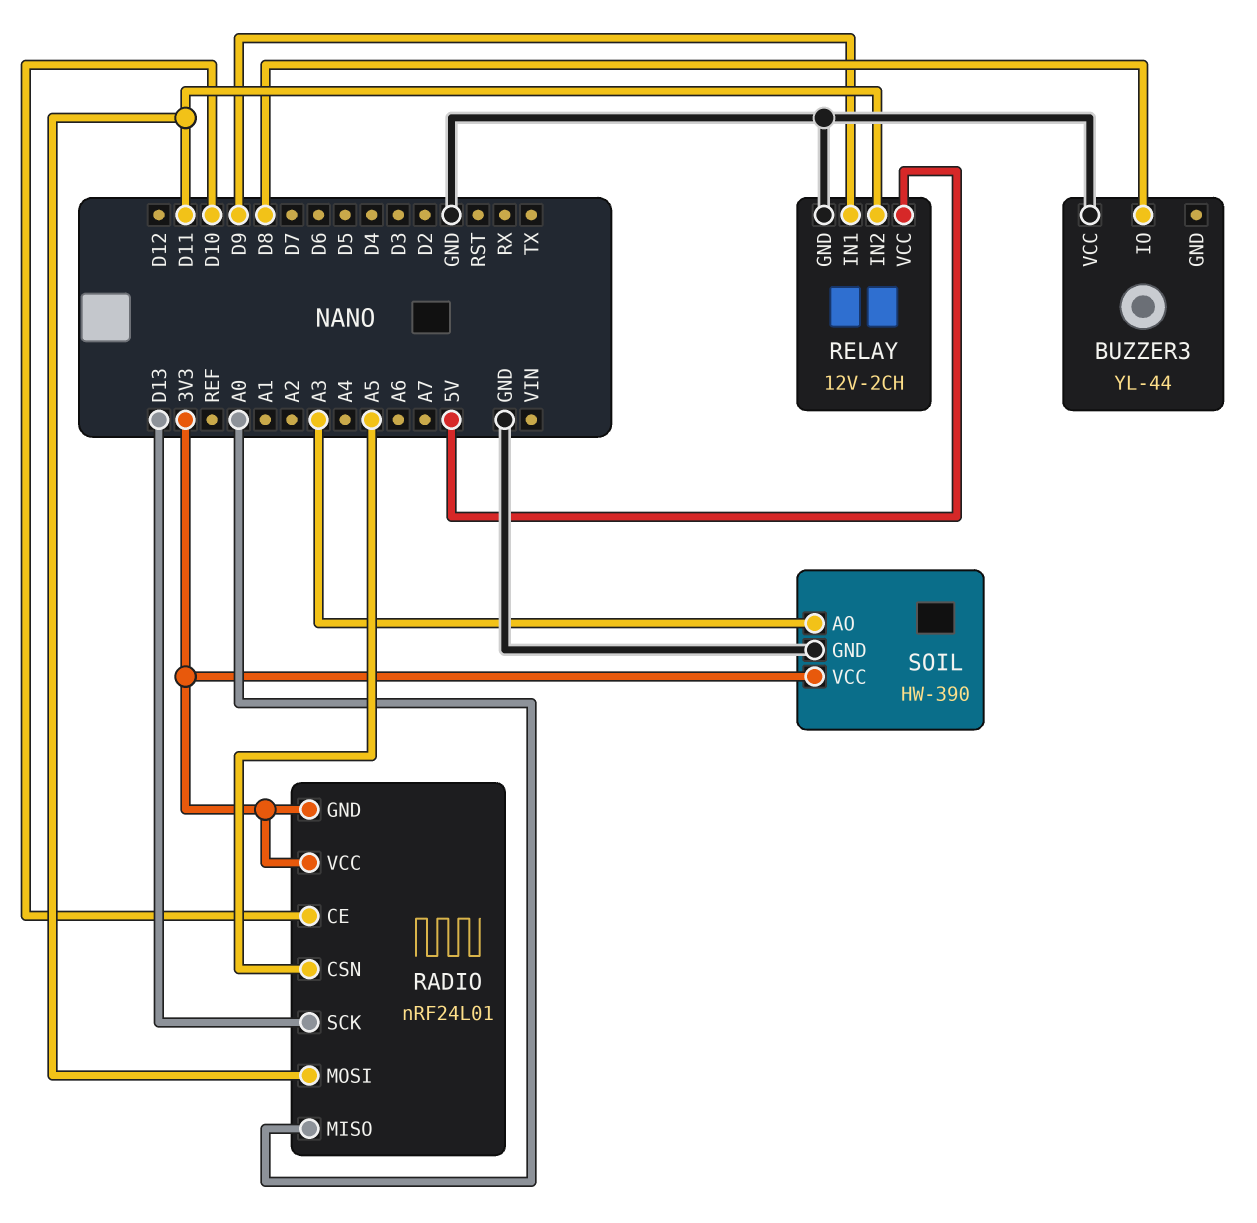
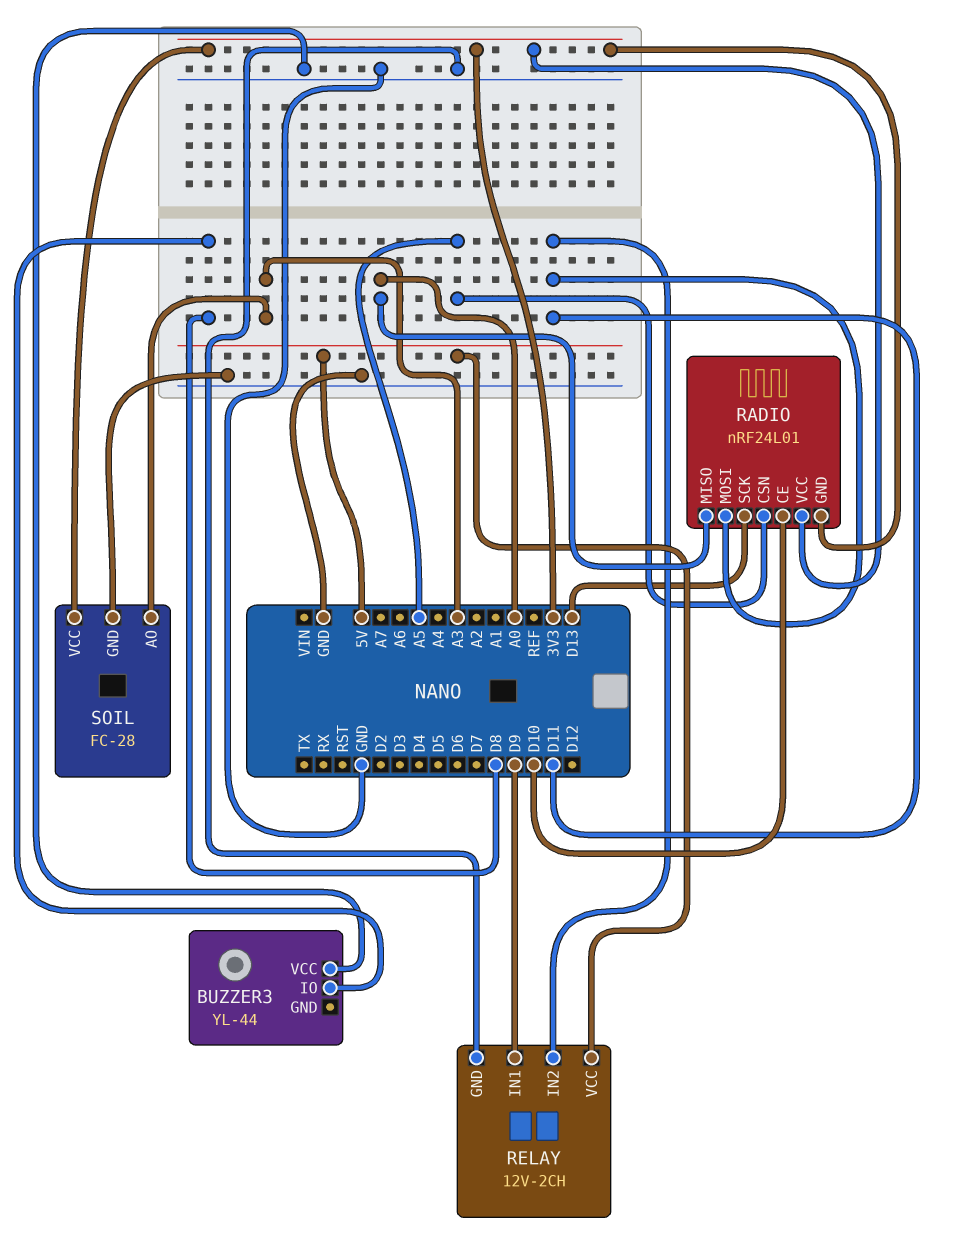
SOIL: HW-390 -> FC-28

